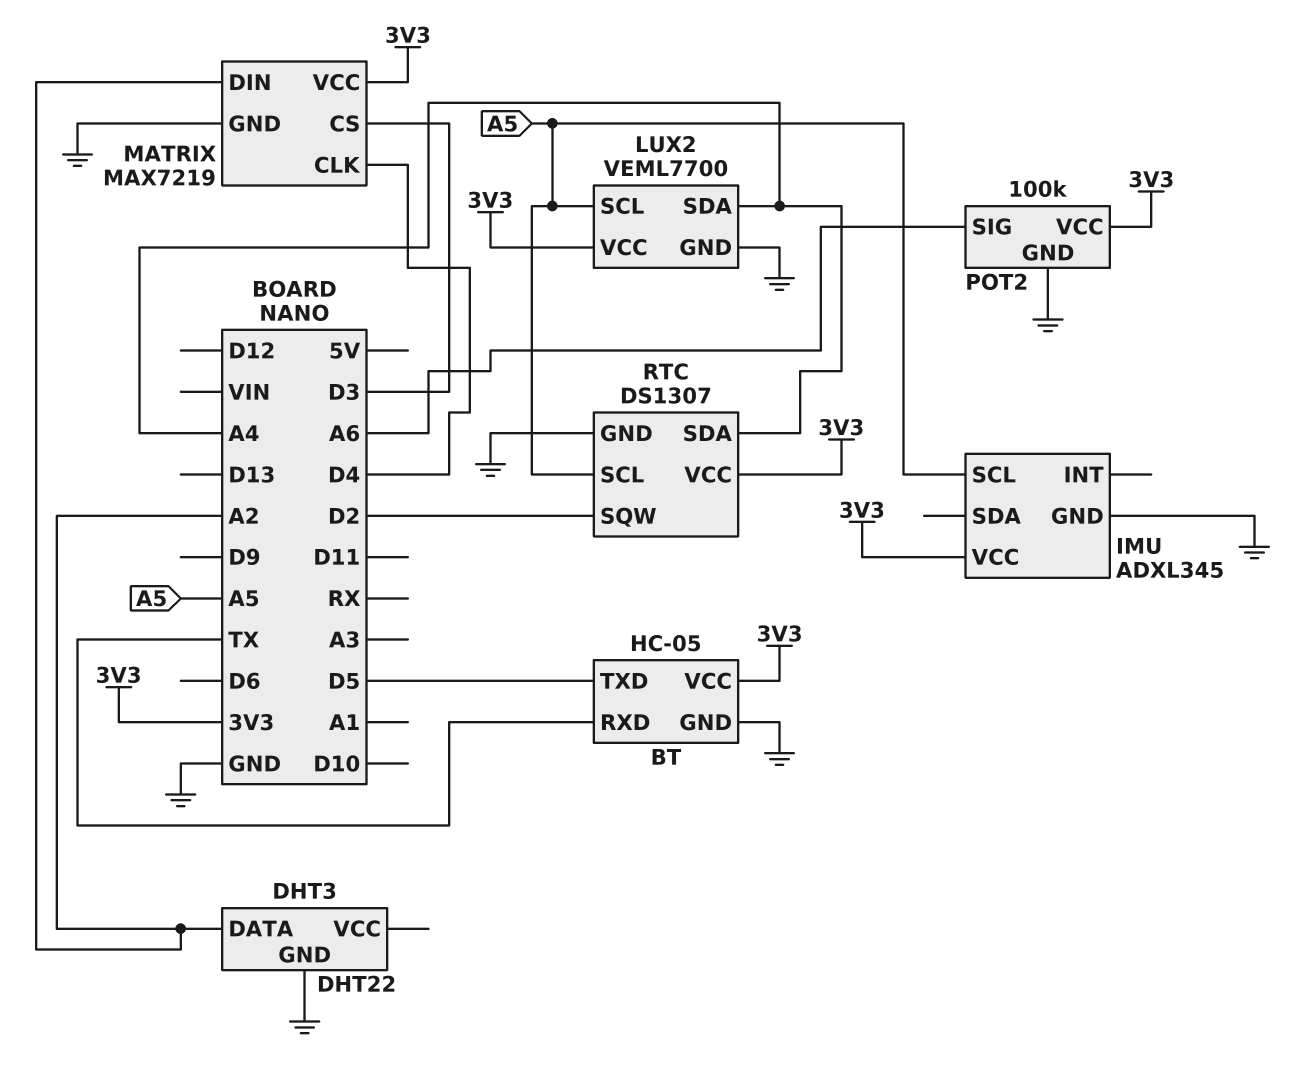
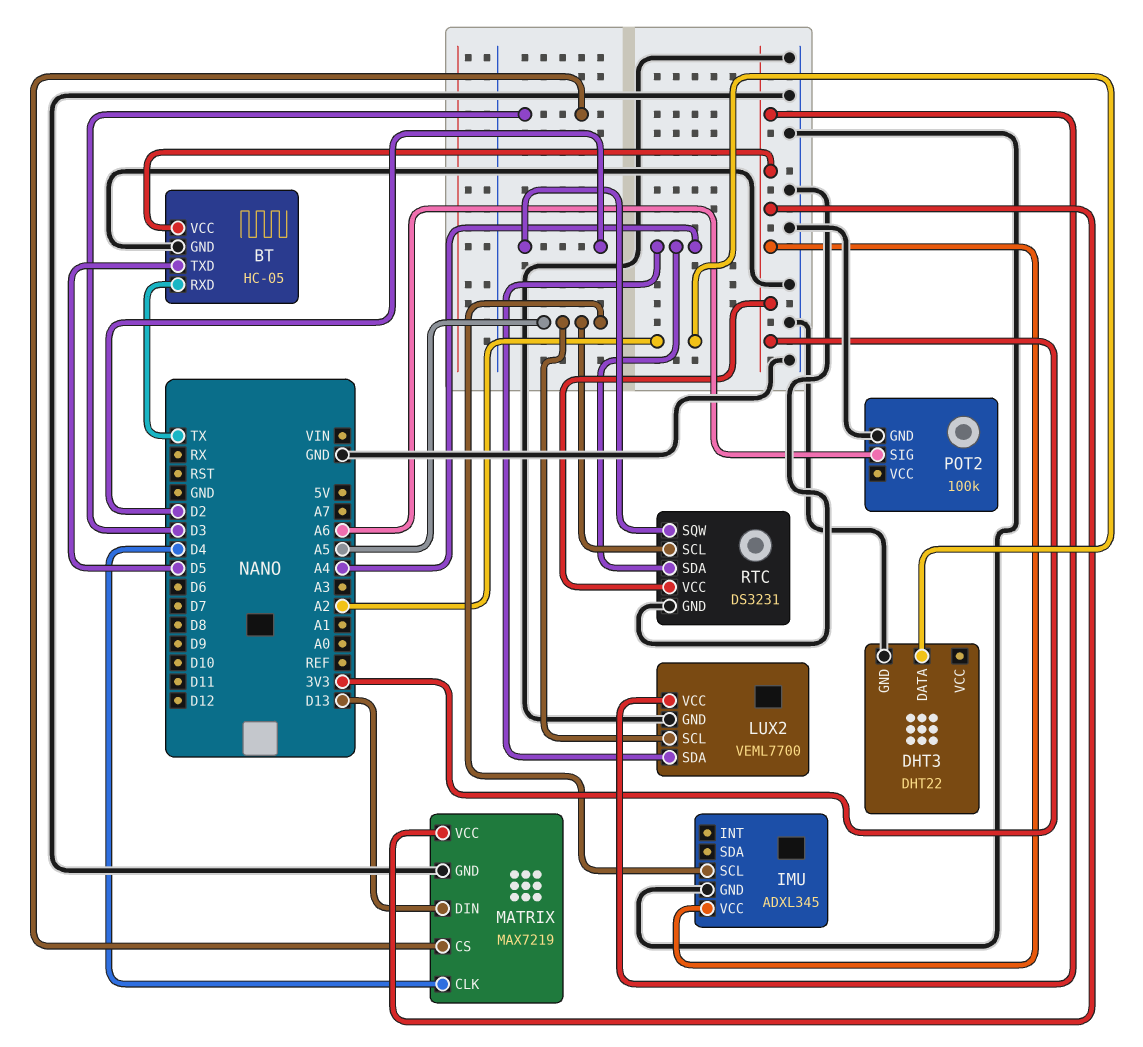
MATRIX pin DIN: A2 -> D13
POT2 pin VCC: 3V3 -> none
RTC: DS1307 -> DS3231

